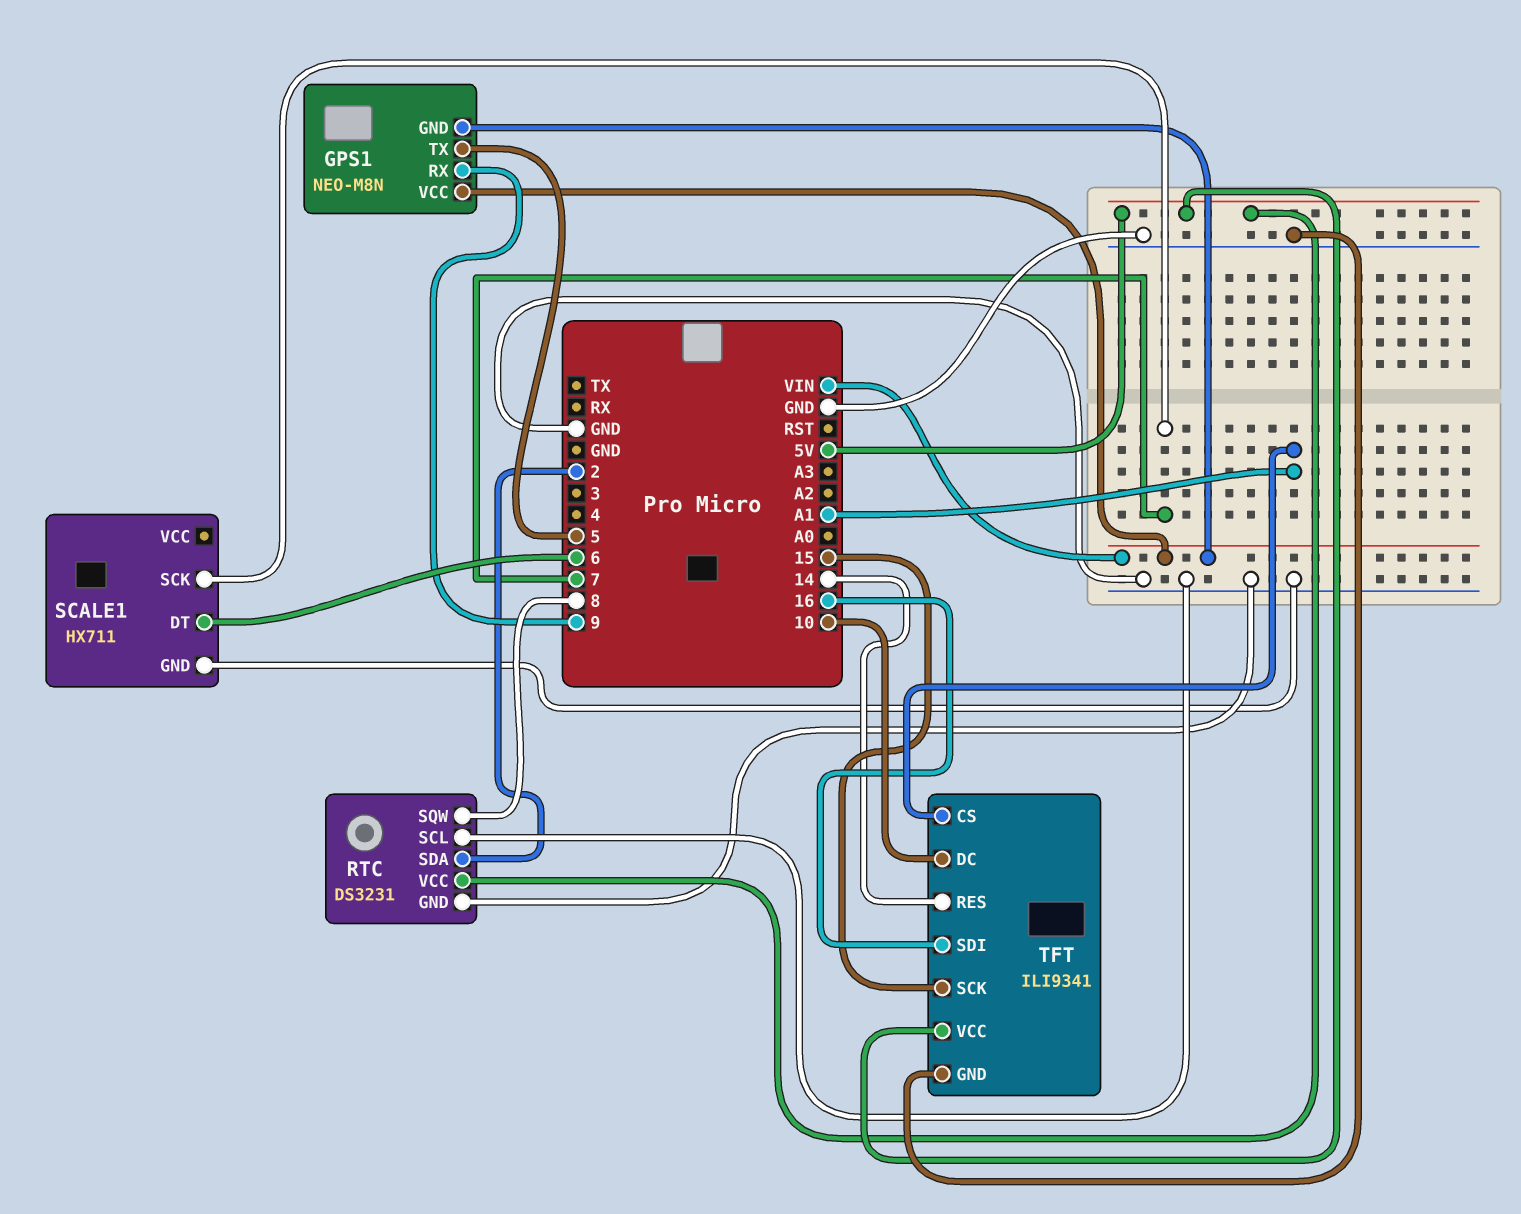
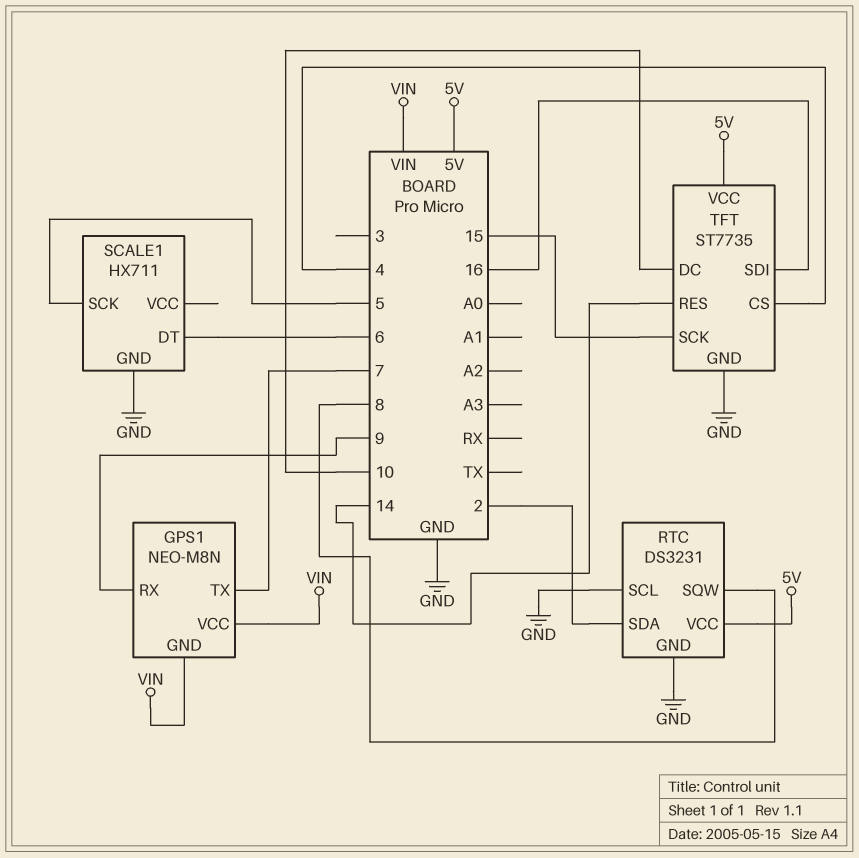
GPS1 pin TX: 5 -> 7
SCALE1 pin SCK: 7 -> 5
TFT: ILI9341 -> ST7735
TFT pin CS: A1 -> 4

